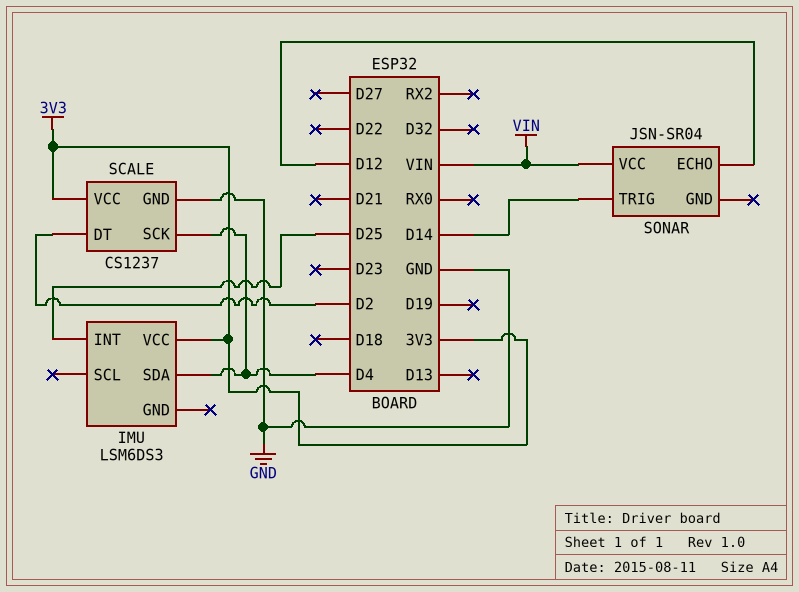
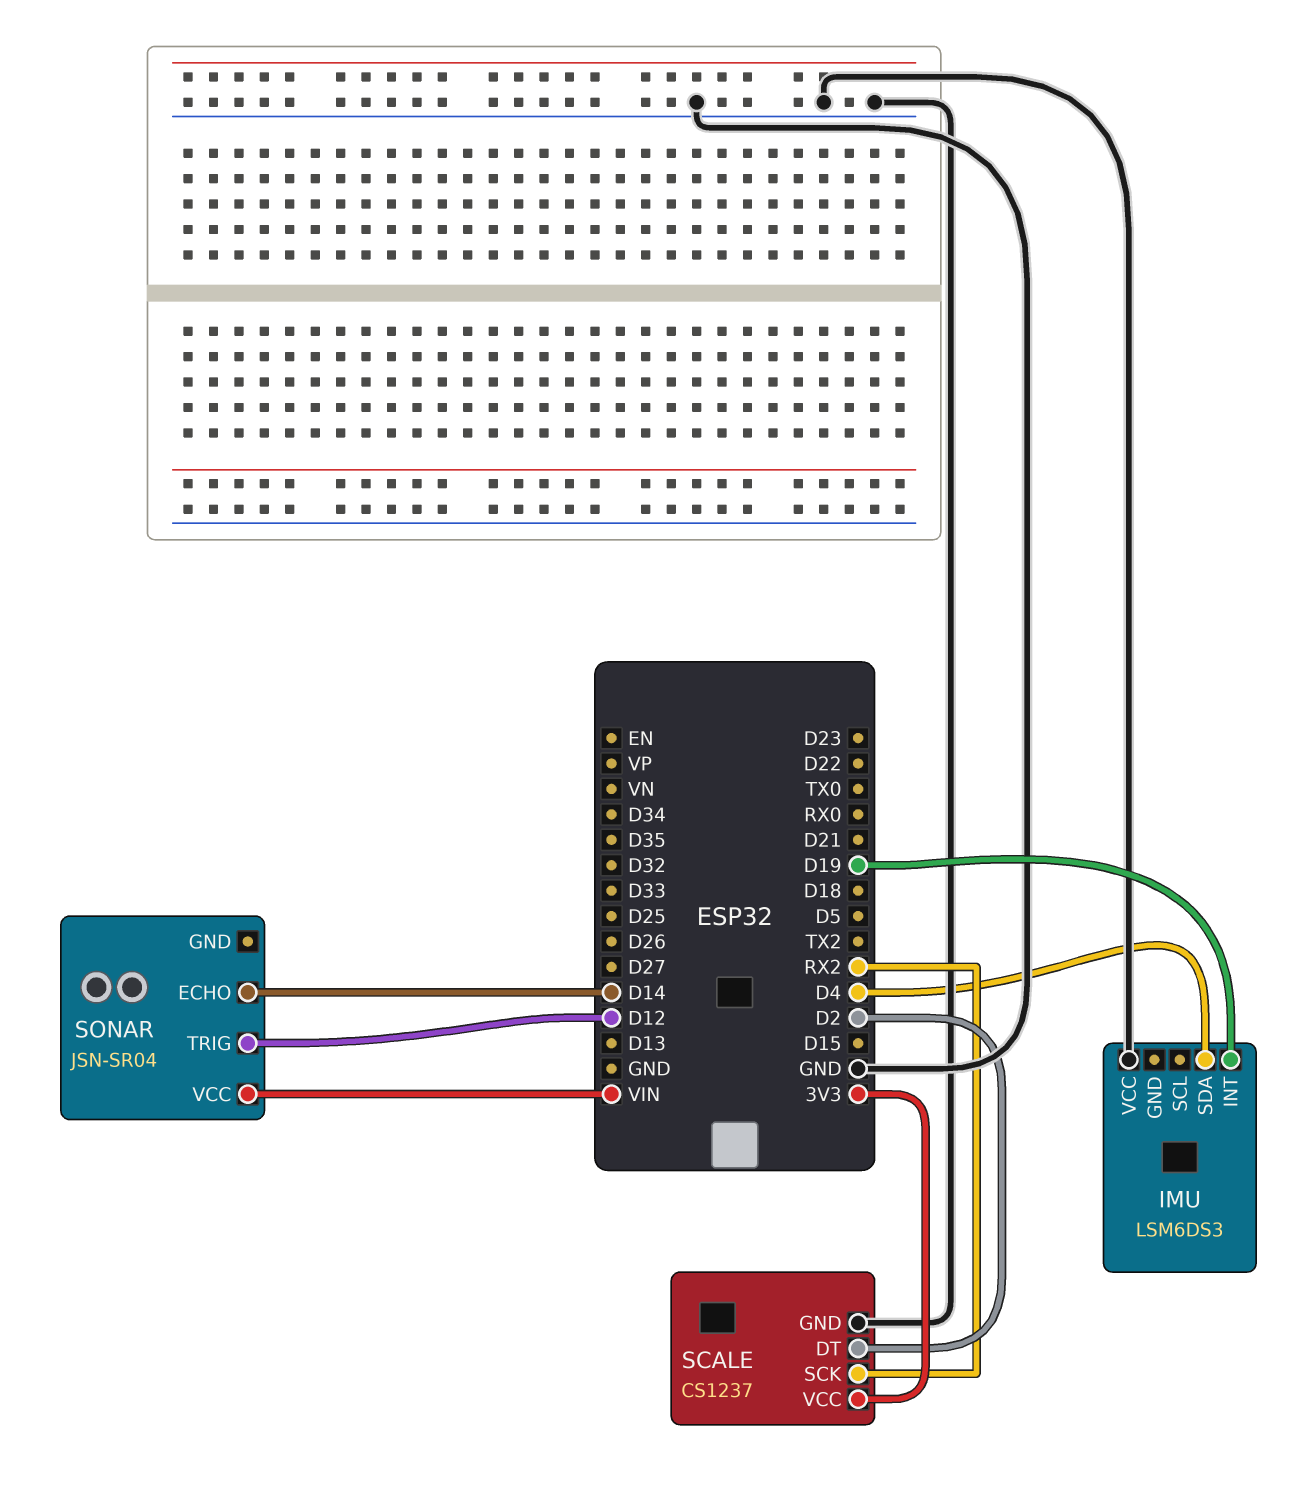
IMU pin INT: D25 -> D19
IMU pin VCC: 3V3 -> GND
SCALE pin SCK: D4 -> RX2
SONAR pin ECHO: D12 -> D14
SONAR pin TRIG: D14 -> D12

